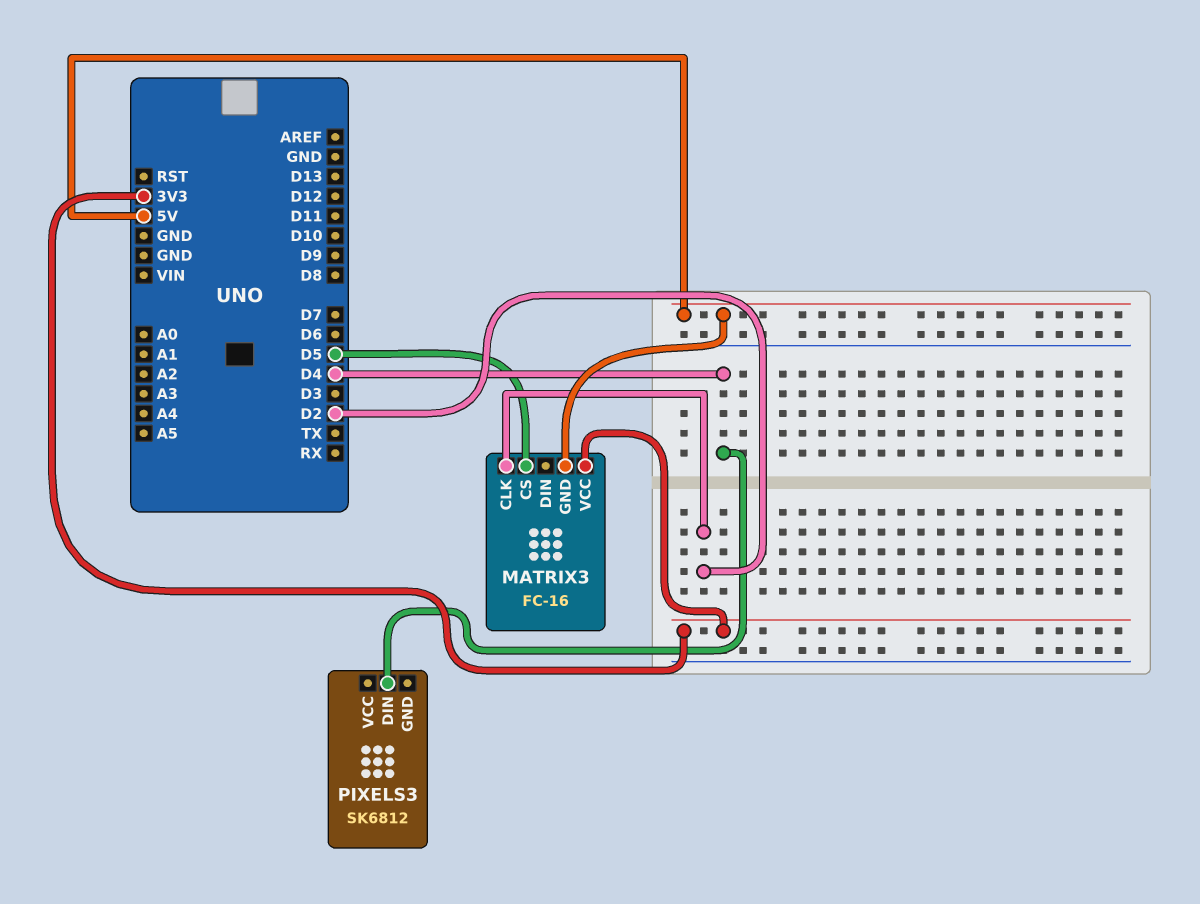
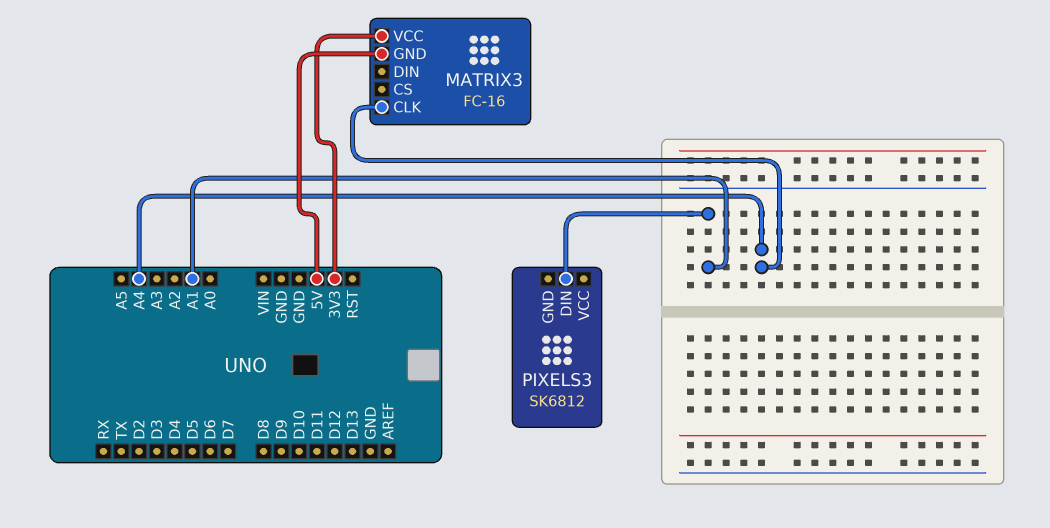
MATRIX3 pin CLK: D2 -> A4
MATRIX3 pin CS: D5 -> none
PIXELS3 pin DIN: D4 -> A1

